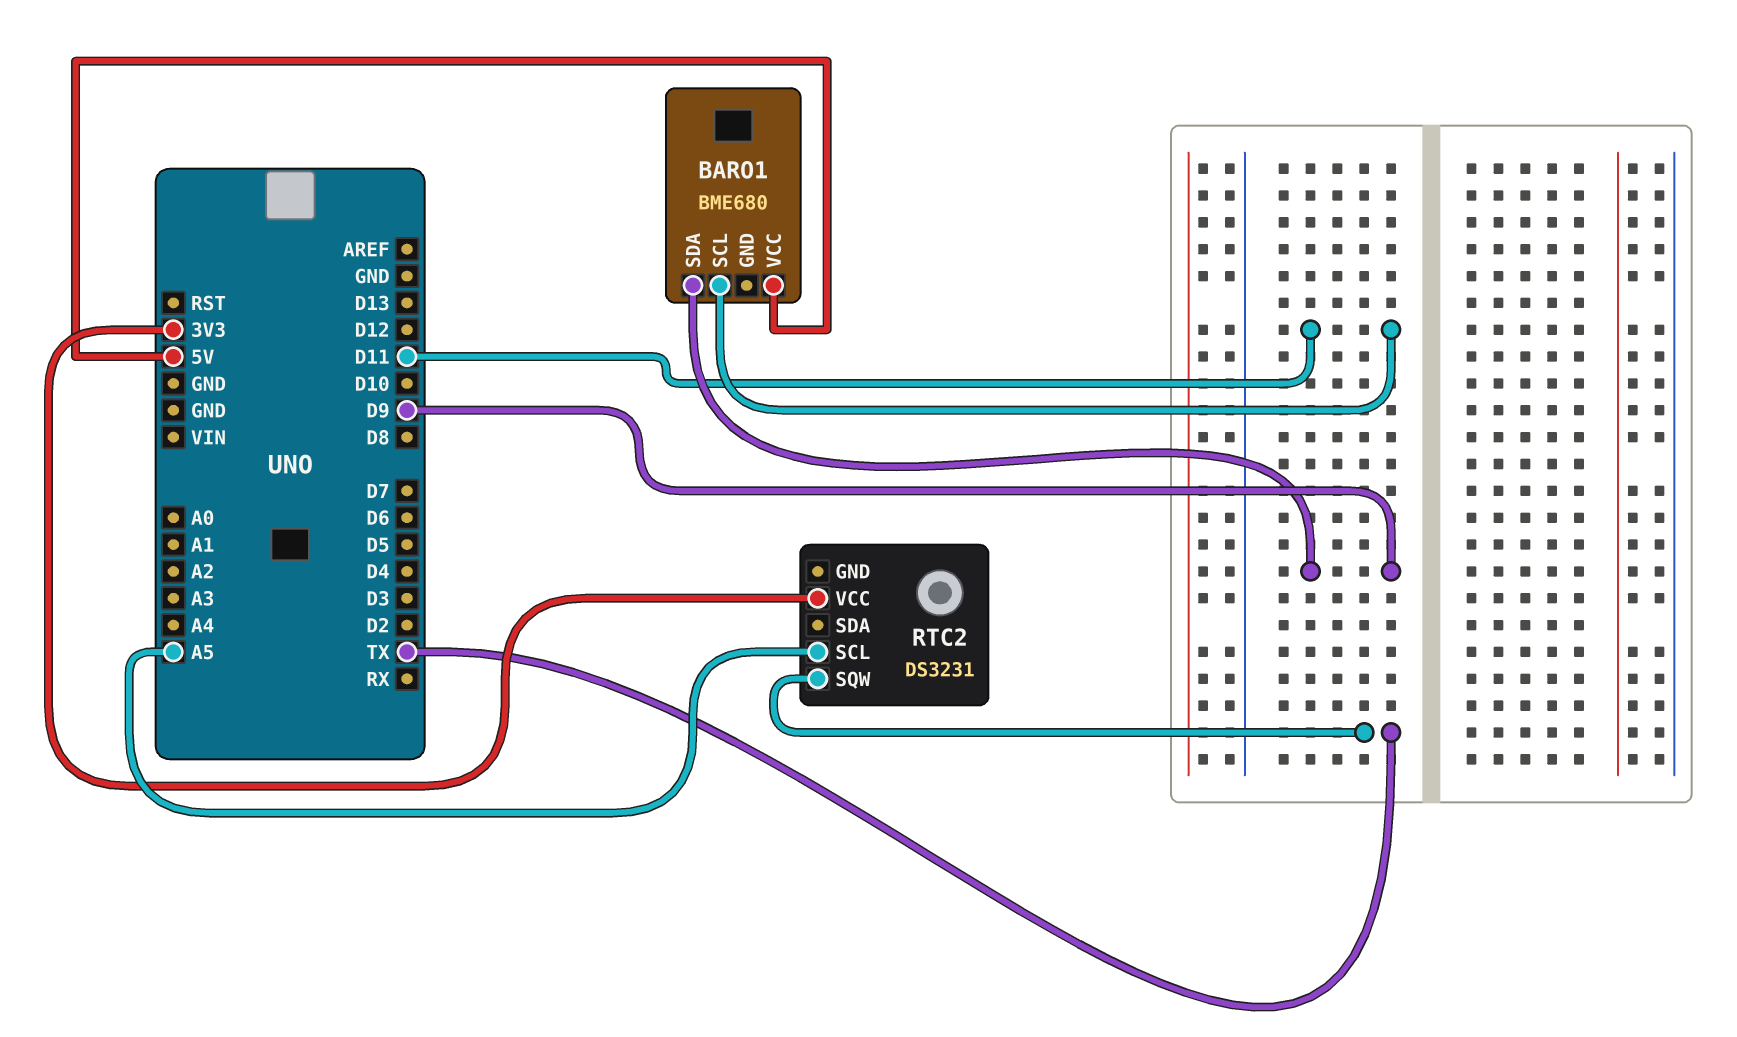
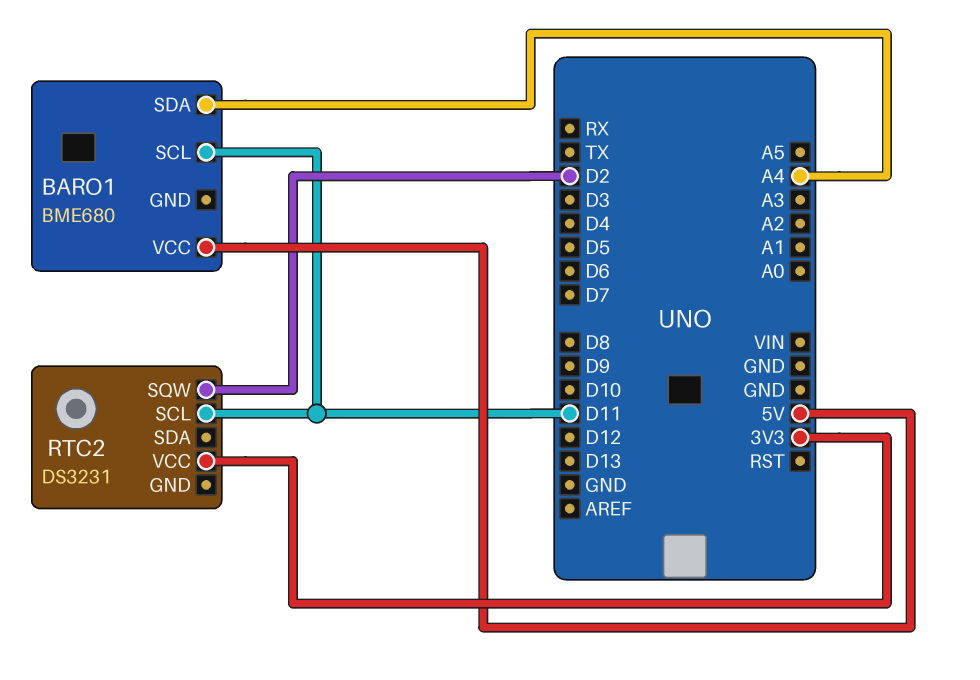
BARO1 pin SDA: D9 -> A4
RTC2 pin SCL: A5 -> D11
RTC2 pin SQW: TX -> D2

